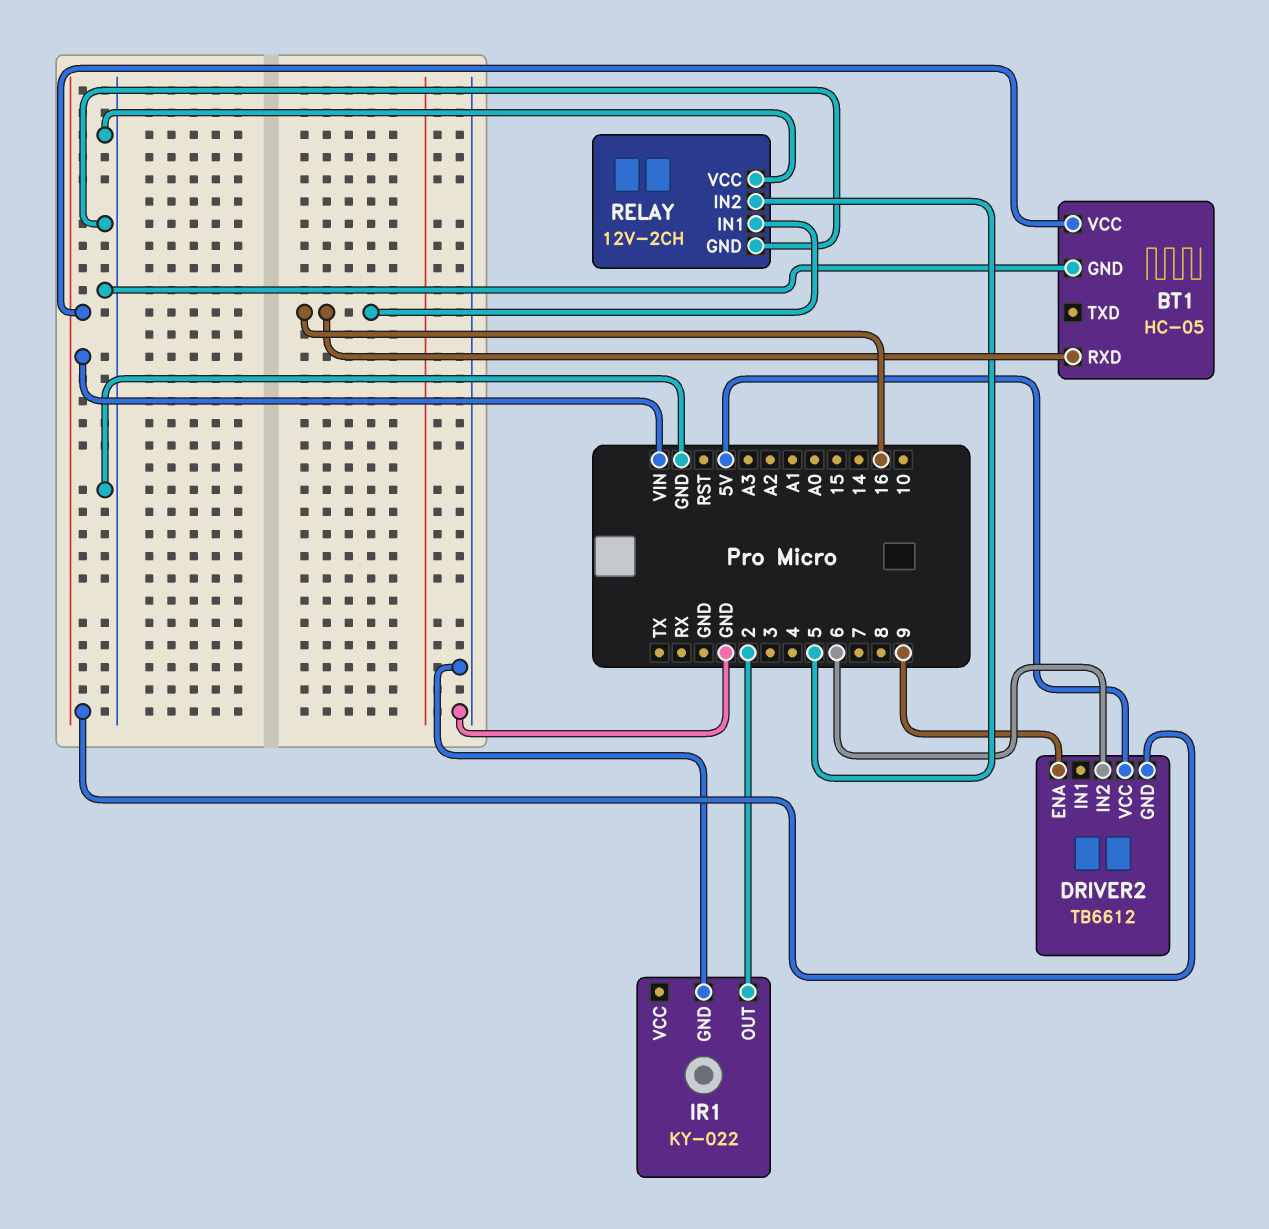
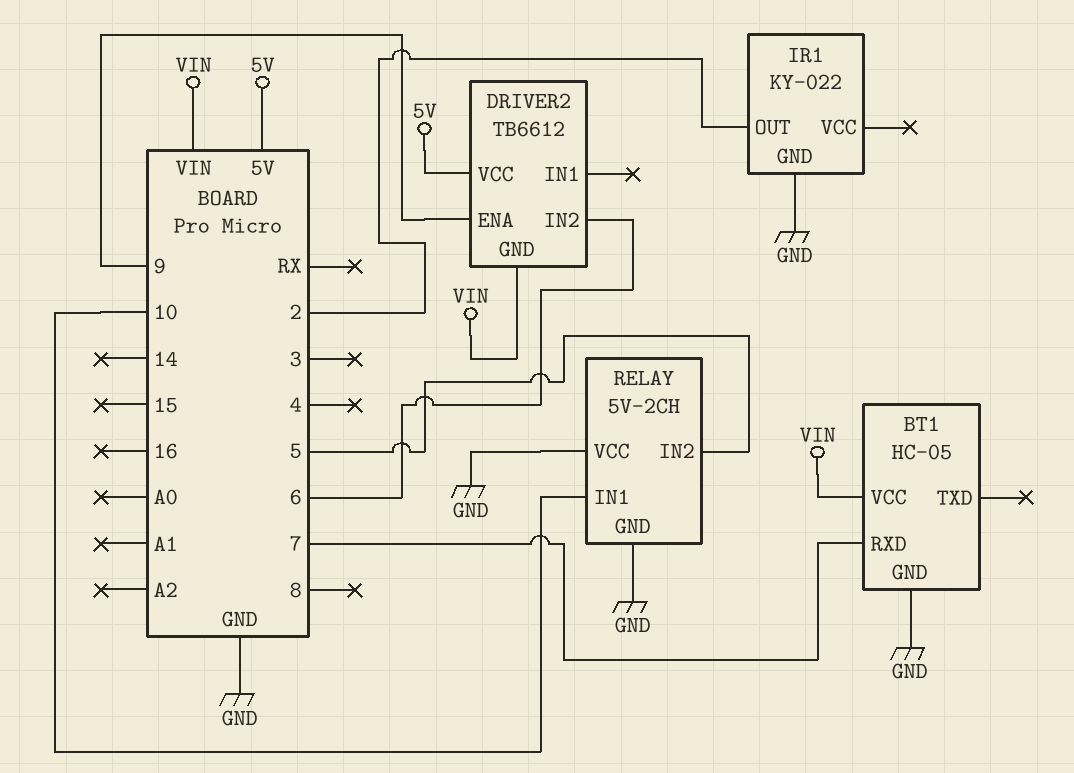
BT1 pin RXD: 16 -> 7
RELAY: 12V-2CH -> 5V-2CH
RELAY pin IN1: 16 -> 10

